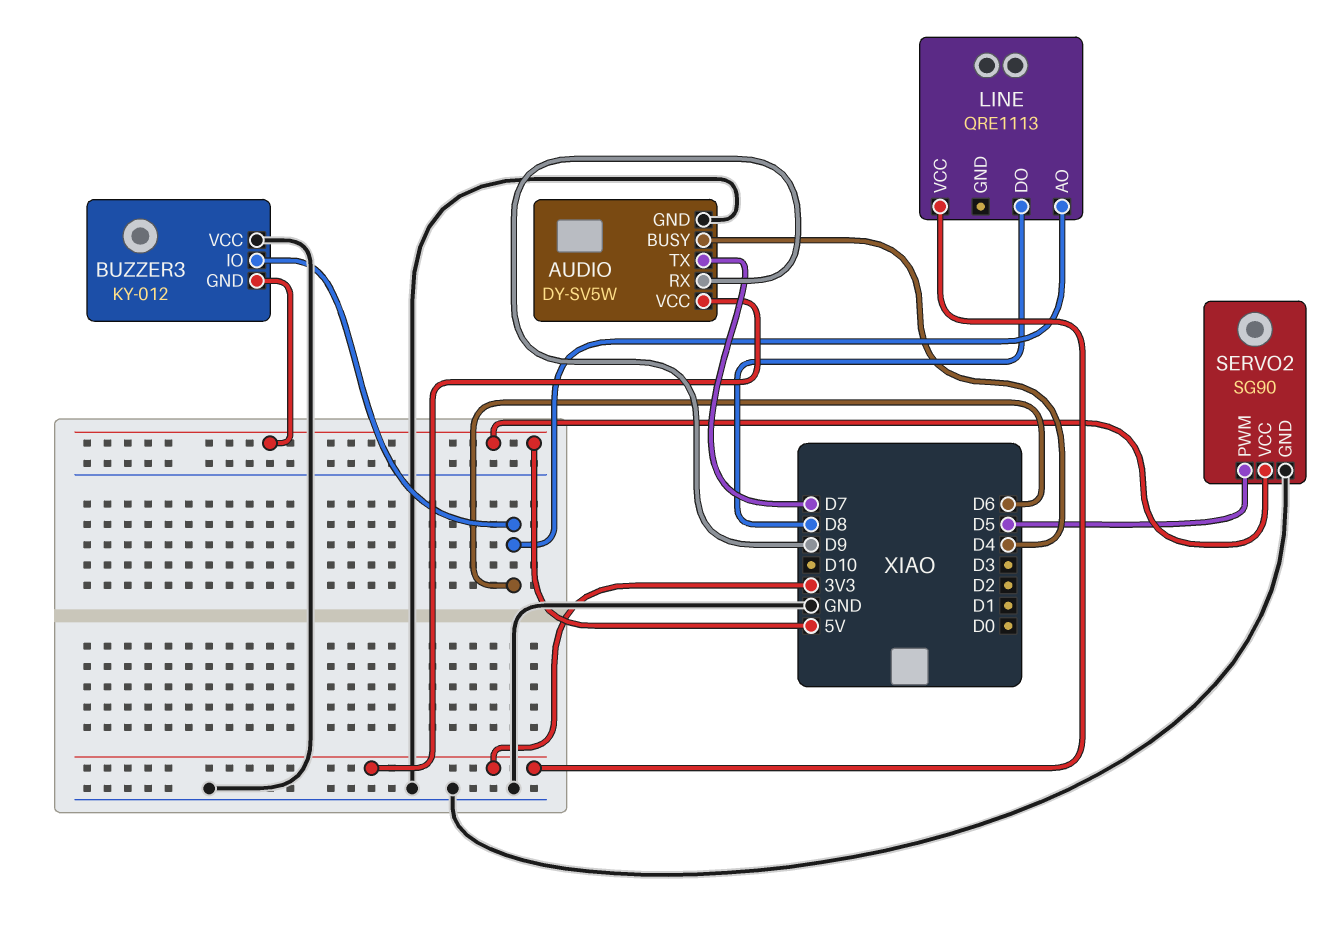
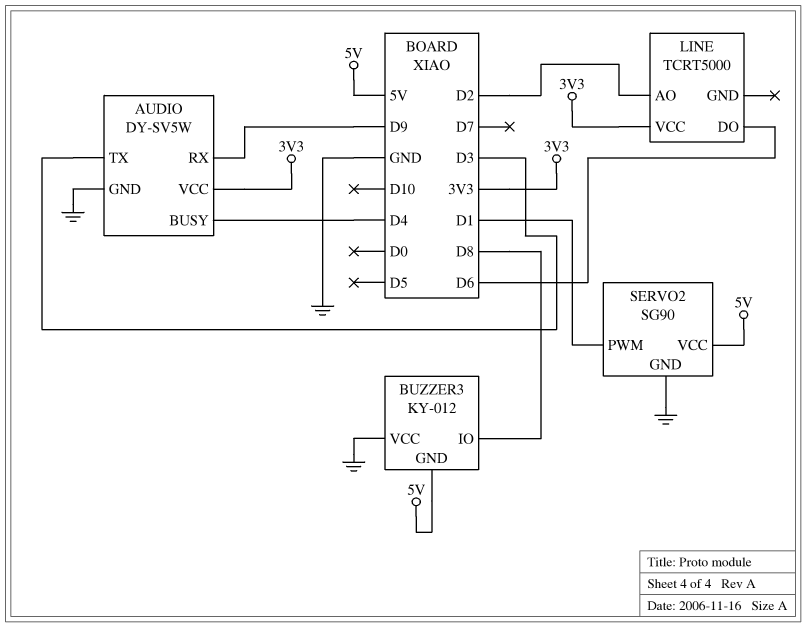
AUDIO pin TX: D7 -> D3
BUZZER3 pin IO: D6 -> D8
LINE: QRE1113 -> TCRT5000
LINE pin AO: D6 -> D2
LINE pin DO: D8 -> D6
SERVO2 pin PWM: D5 -> D1

